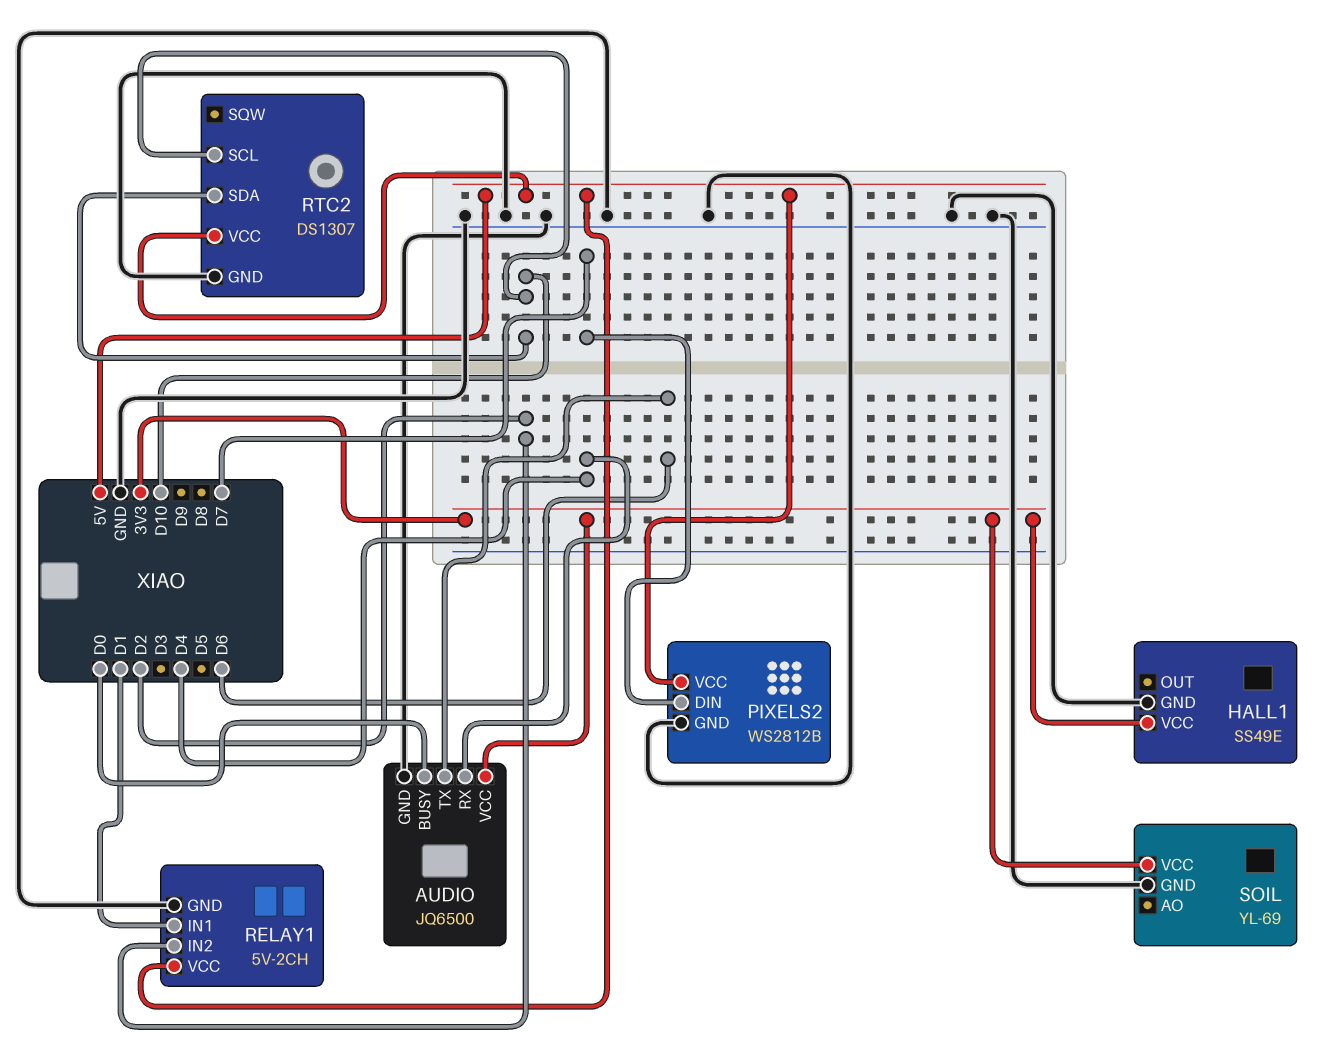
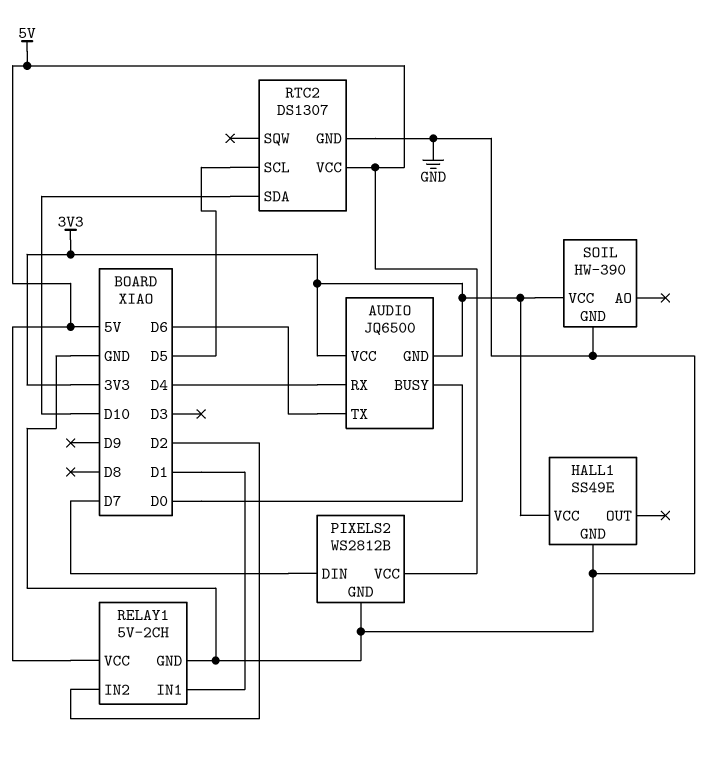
AUDIO pin GND: GND -> 3V3
RTC2 pin SCL: D10 -> D5
SOIL: YL-69 -> HW-390

